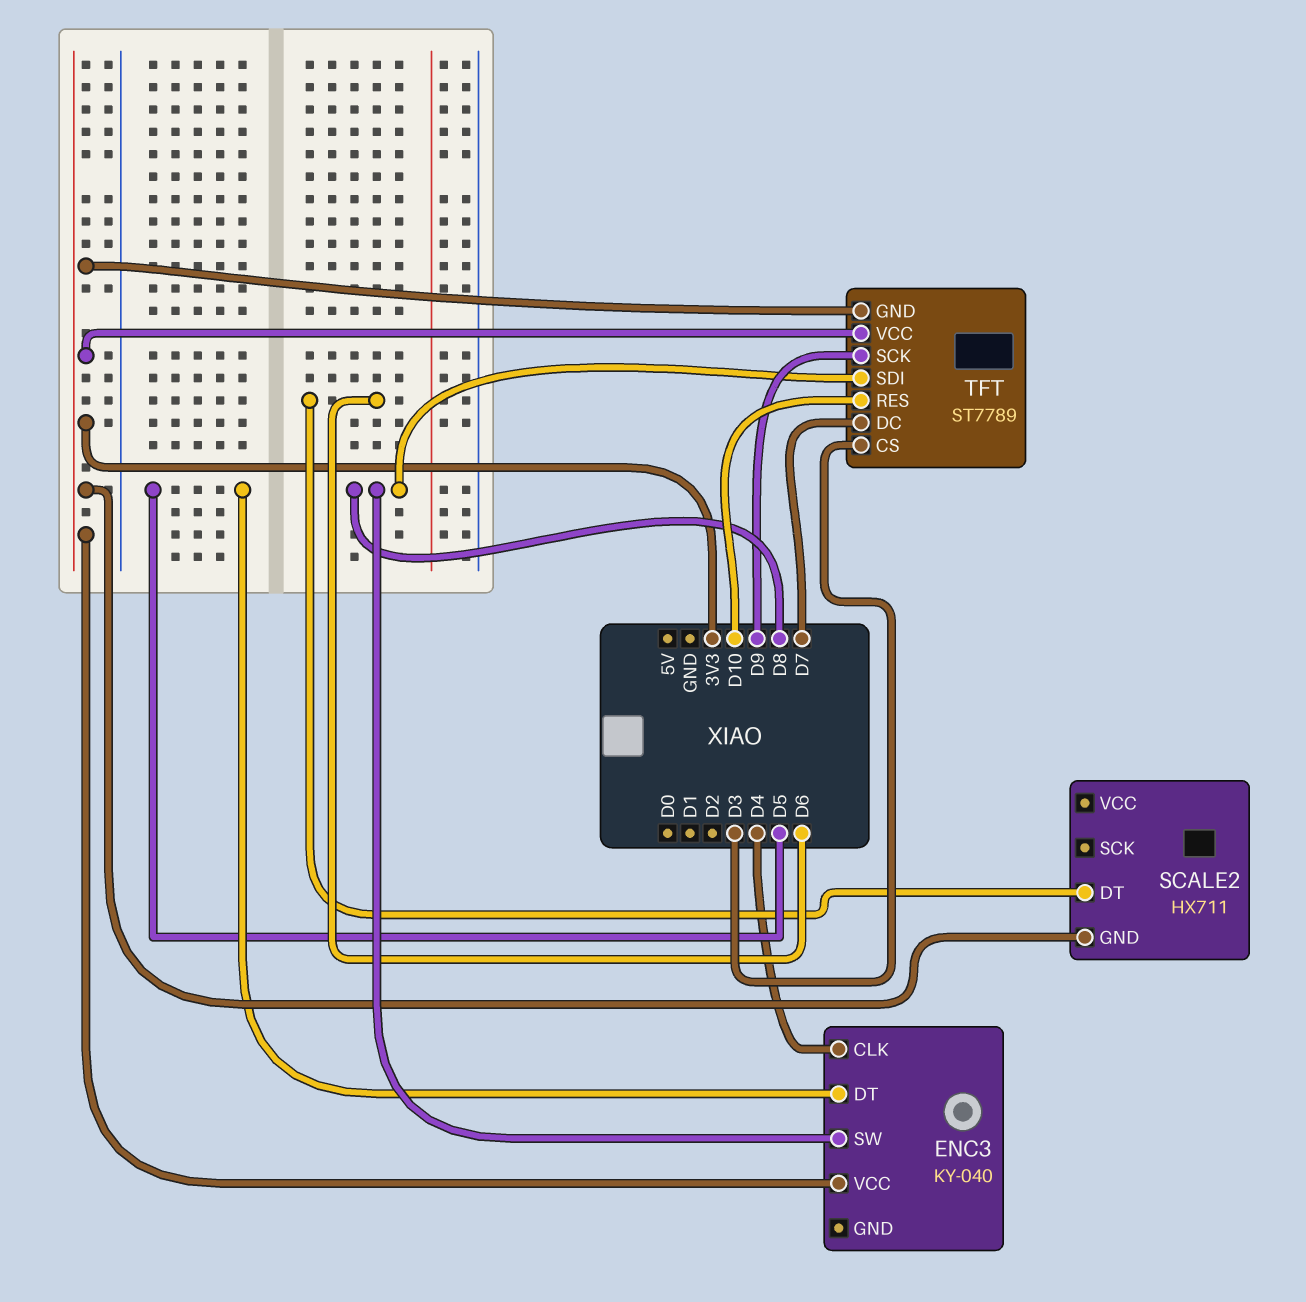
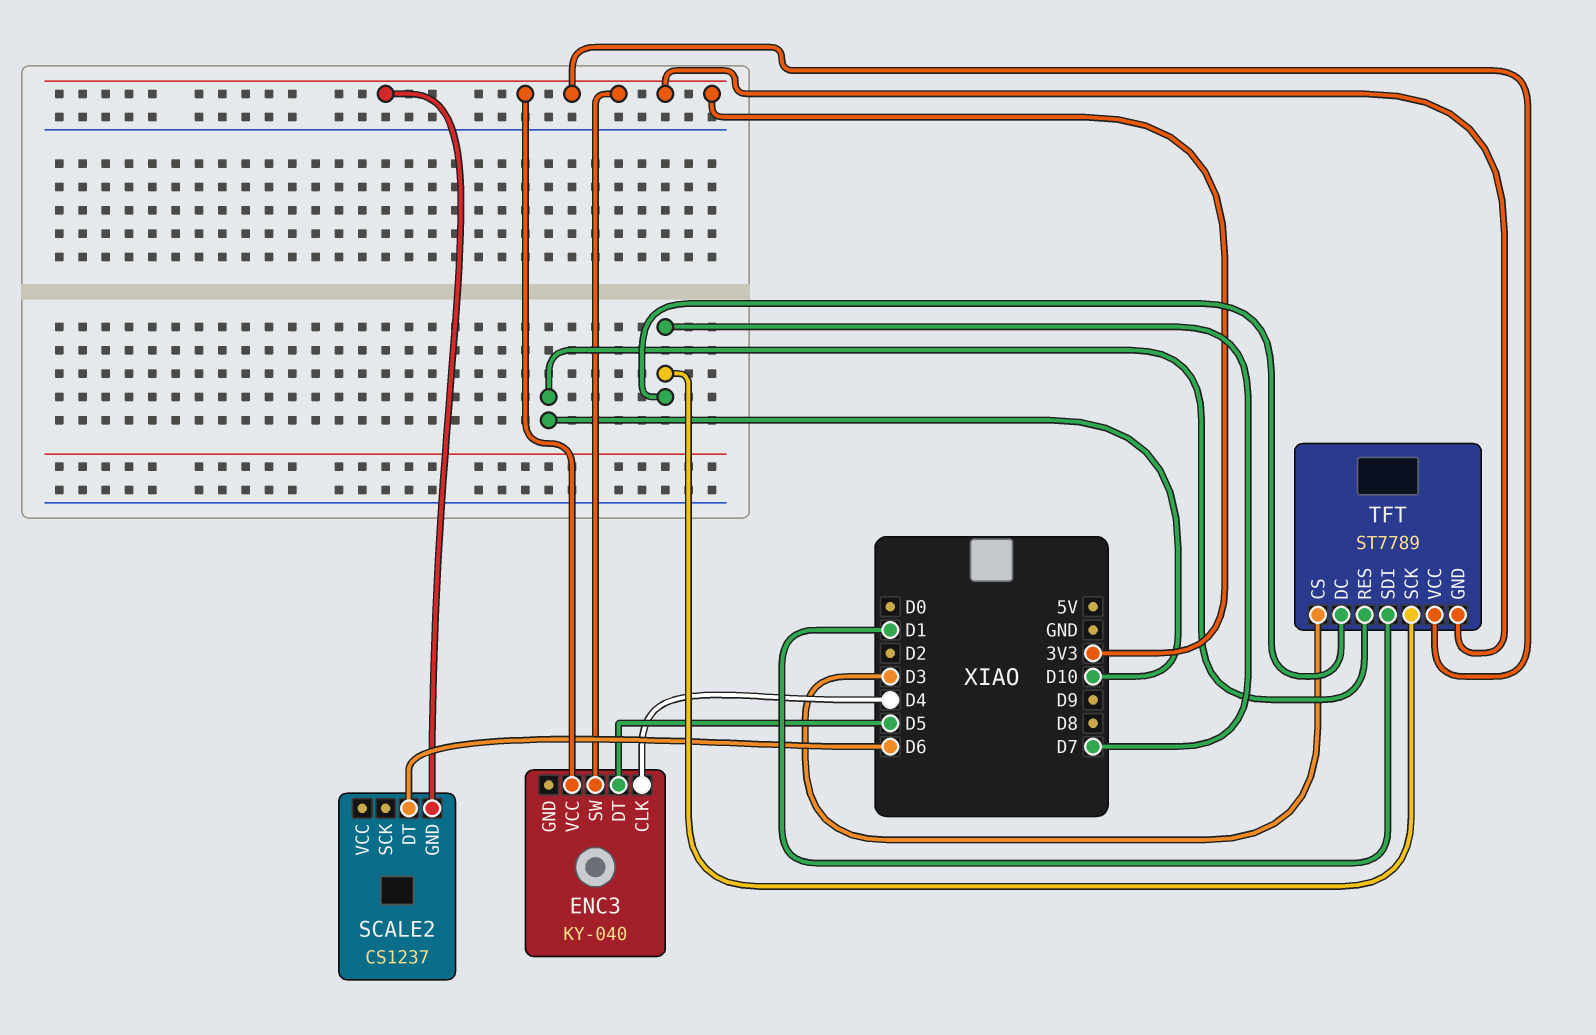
ENC3 pin SW: D8 -> 3V3
SCALE2: HX711 -> CS1237
TFT pin SCK: D9 -> D7
TFT pin SDI: D8 -> D1

